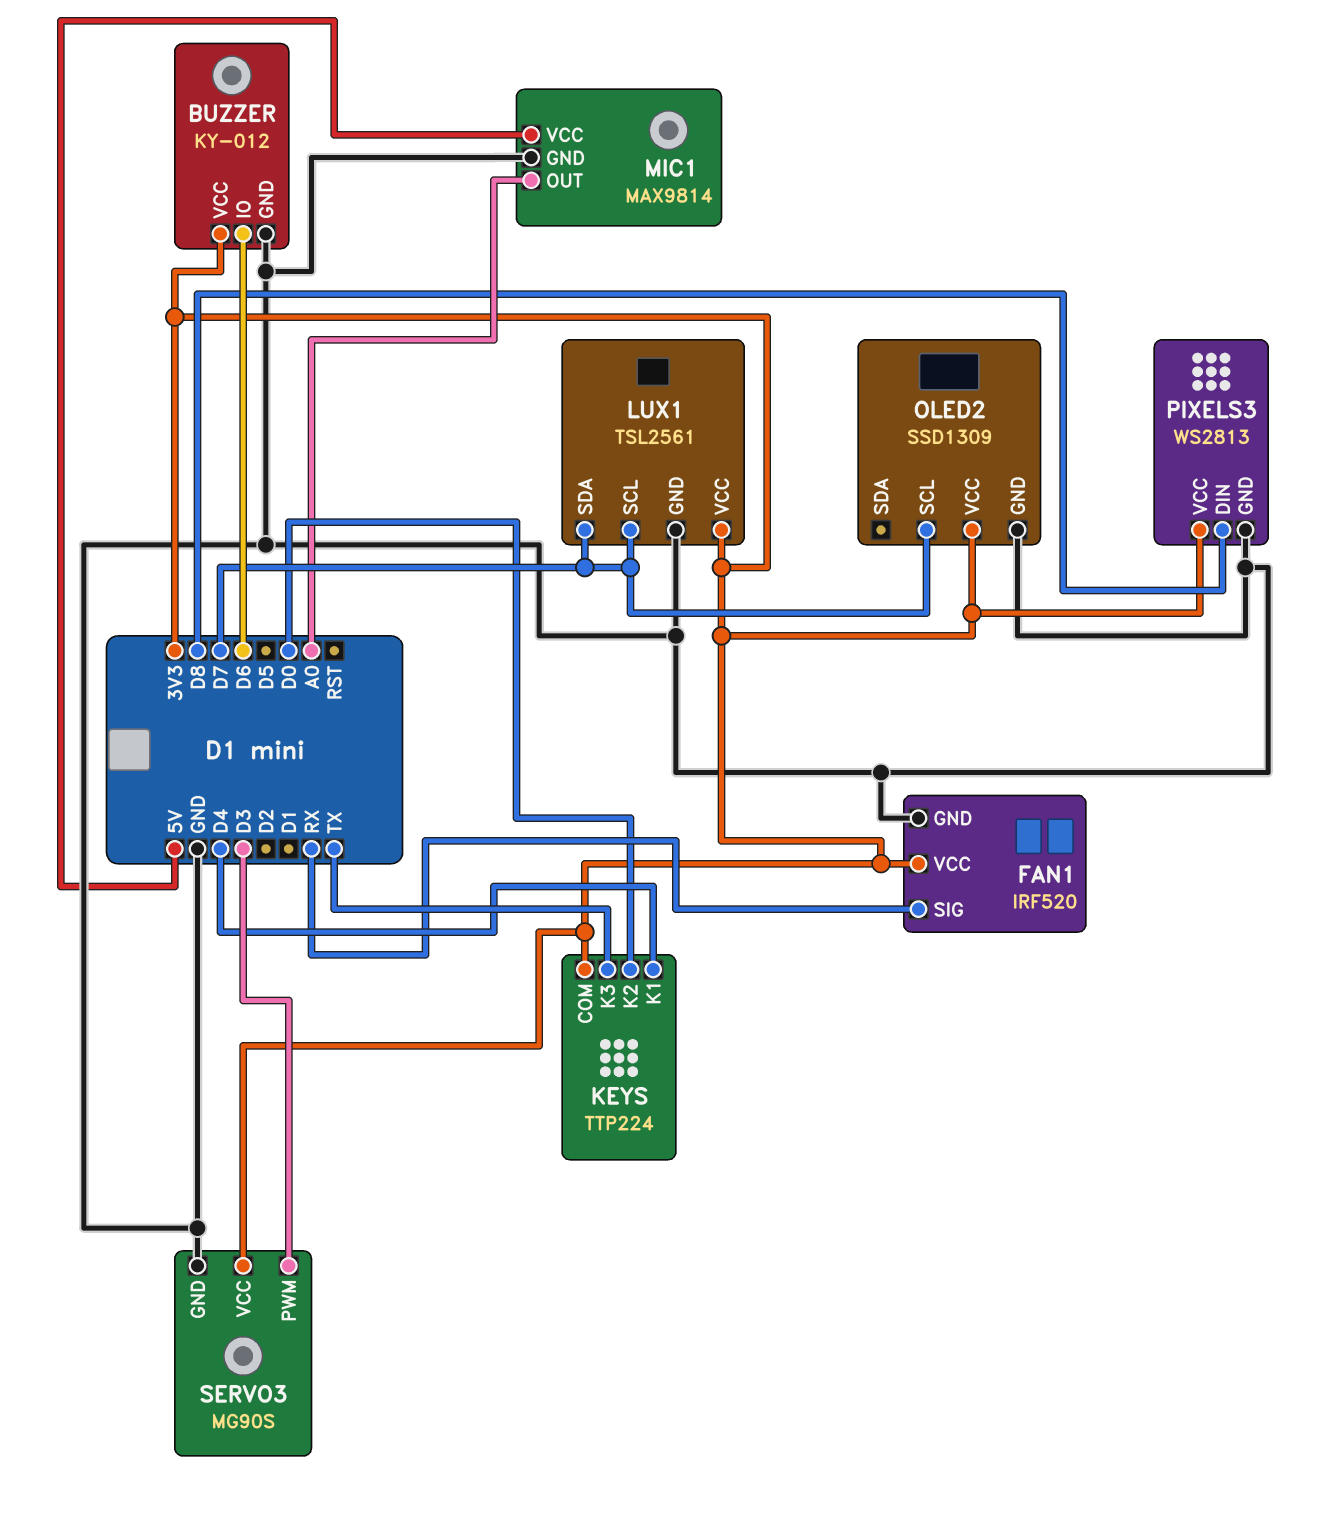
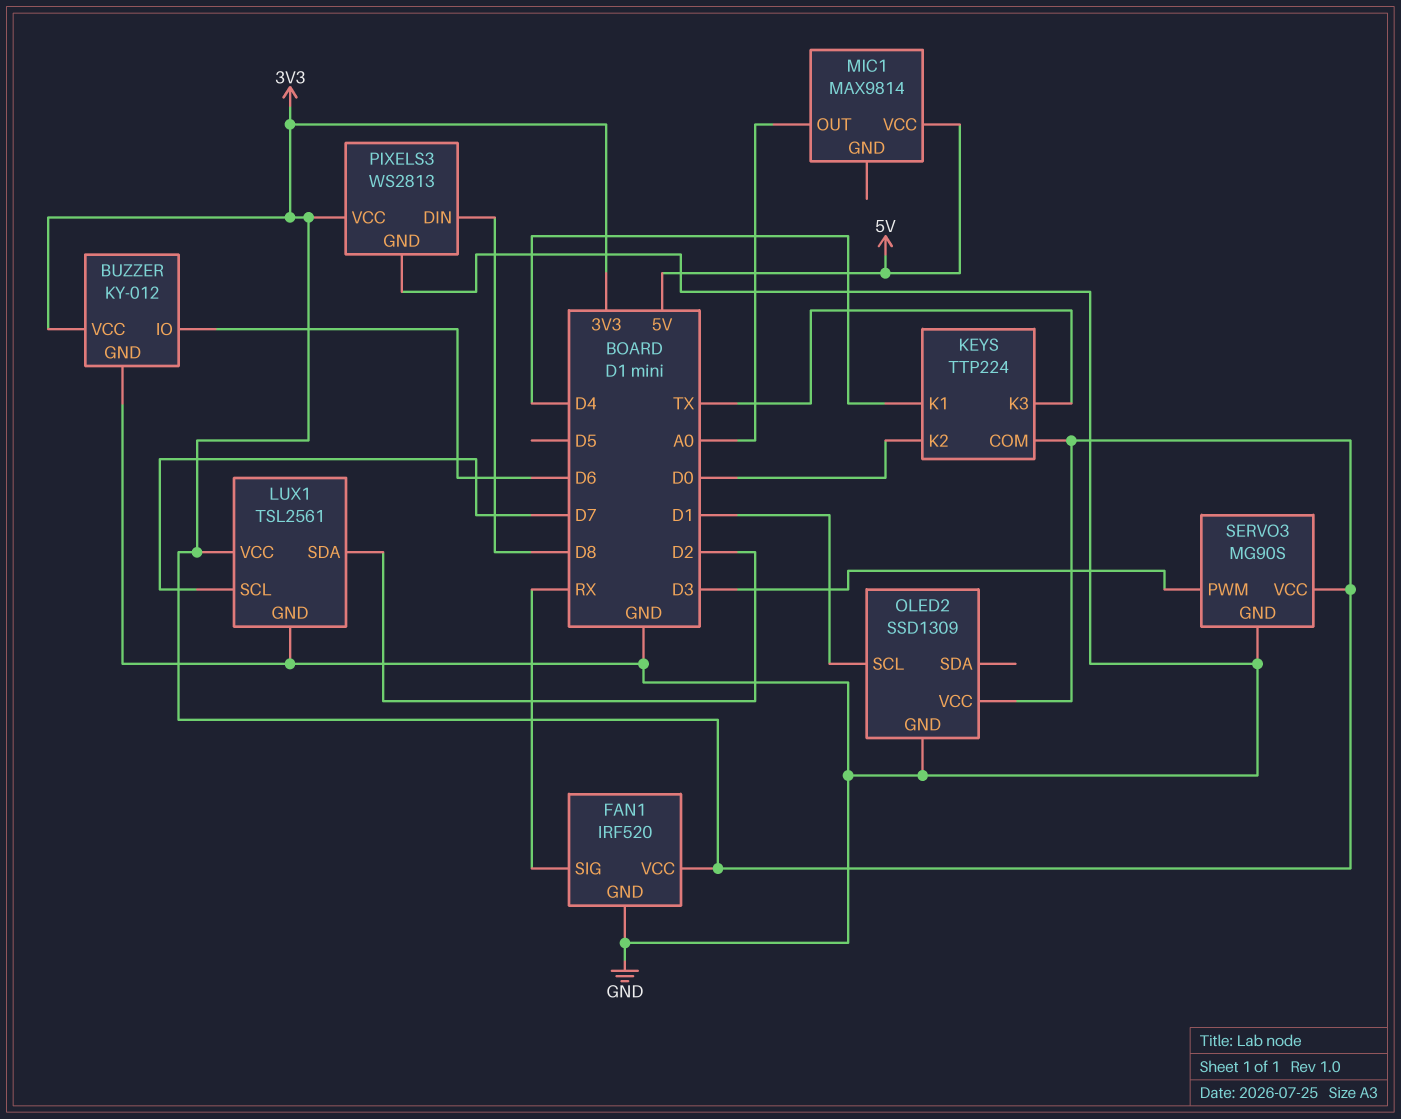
LUX1 pin SDA: D7 -> D2
MIC1 pin GND: GND -> none
OLED2 pin SCL: D7 -> D1

